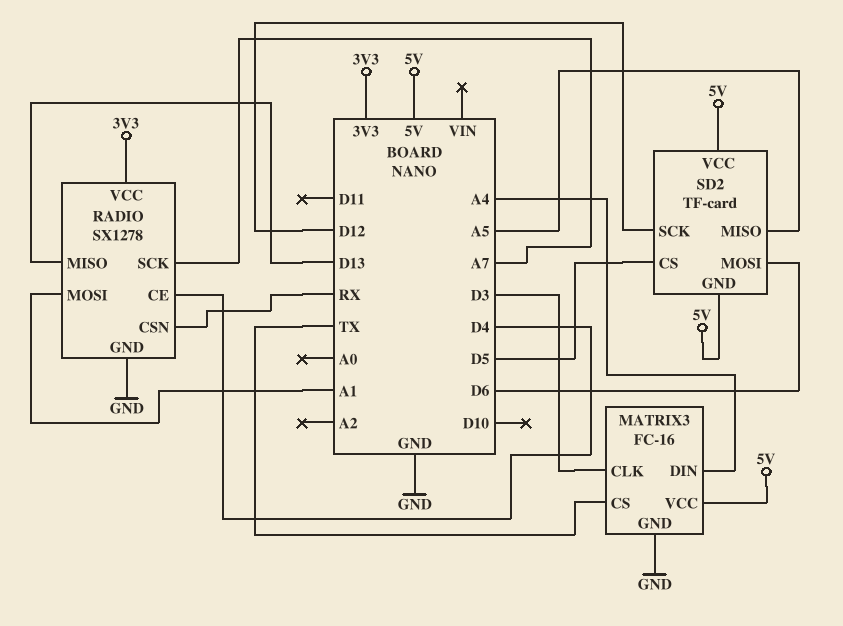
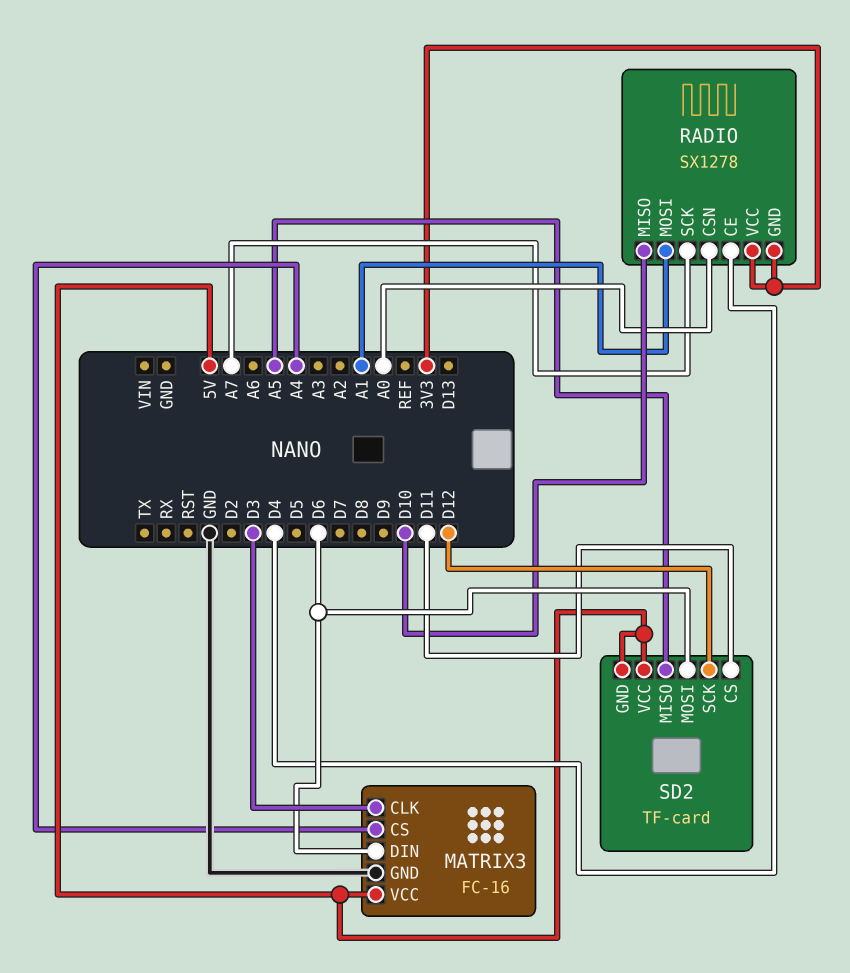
MATRIX3 pin CS: TX -> A4
MATRIX3 pin DIN: A4 -> D6
RADIO pin CSN: RX -> A0
RADIO pin GND: GND -> 3V3
RADIO pin MISO: D13 -> D10
SD2 pin CS: D5 -> D11

